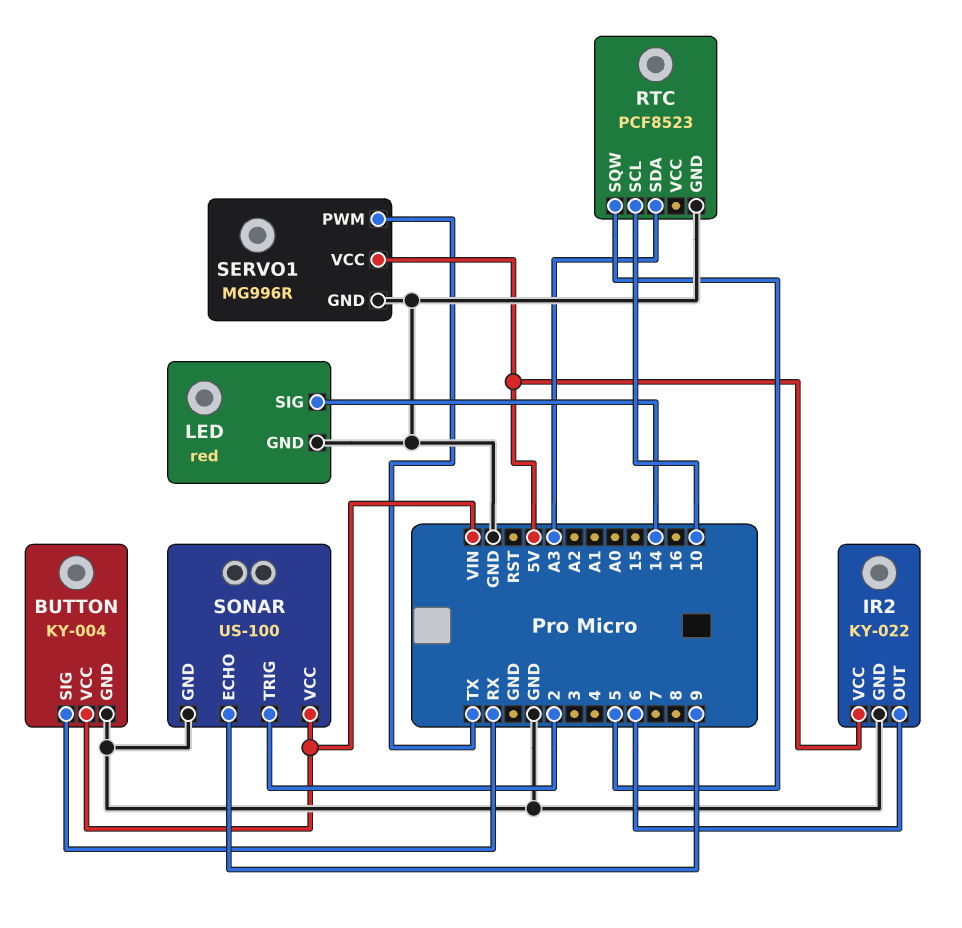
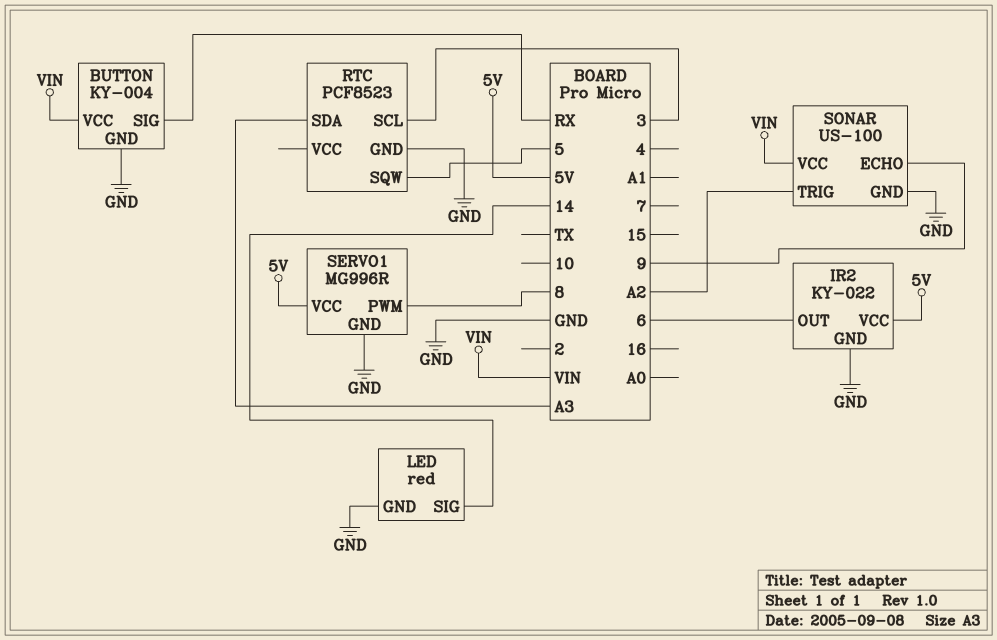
RTC pin SCL: 10 -> 3
SERVO1 pin PWM: TX -> 8
SONAR pin TRIG: 2 -> A2

